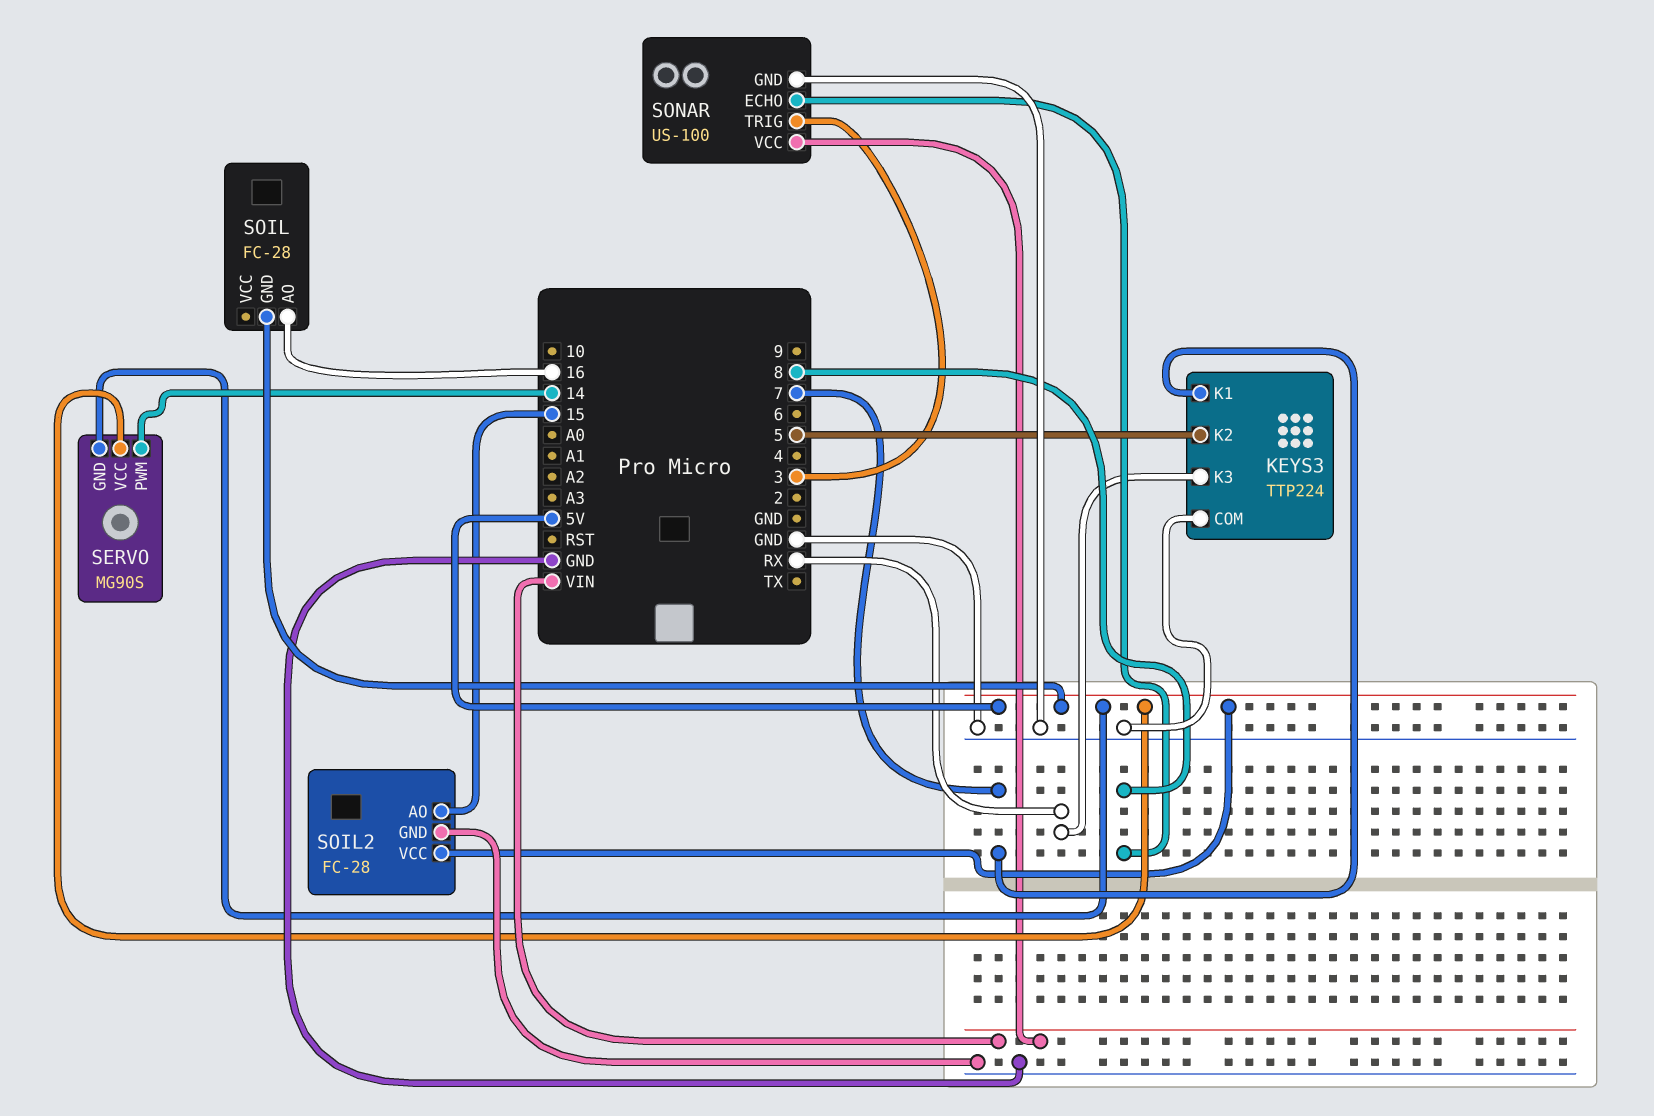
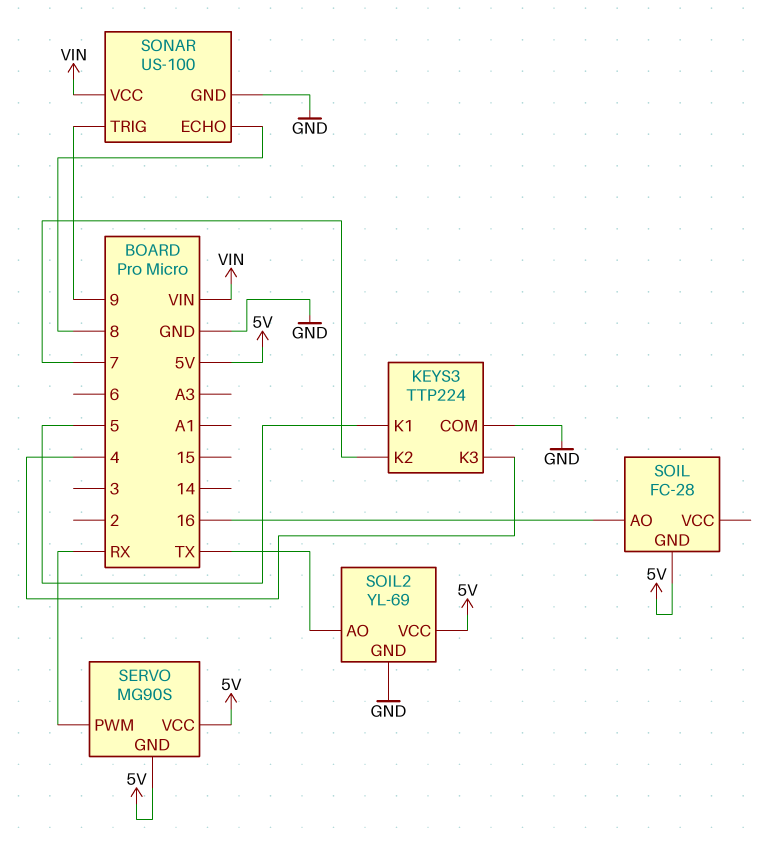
KEYS3 pin K1: 7 -> 5
KEYS3 pin K2: 5 -> 7
KEYS3 pin K3: RX -> 4
SERVO pin PWM: 14 -> RX
SOIL2: FC-28 -> YL-69
SOIL2 pin AO: 15 -> TX
SONAR pin TRIG: 3 -> 9

